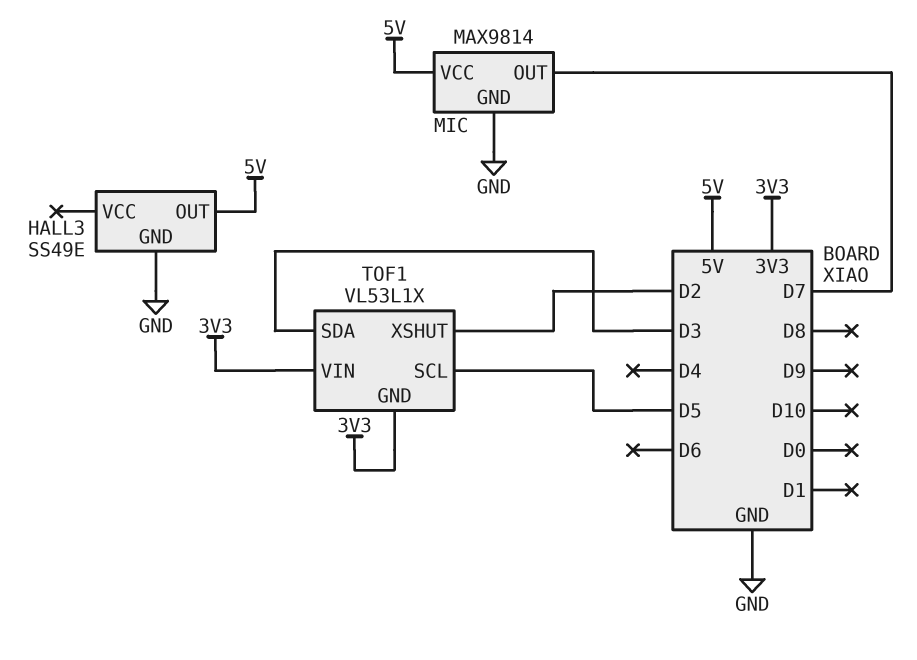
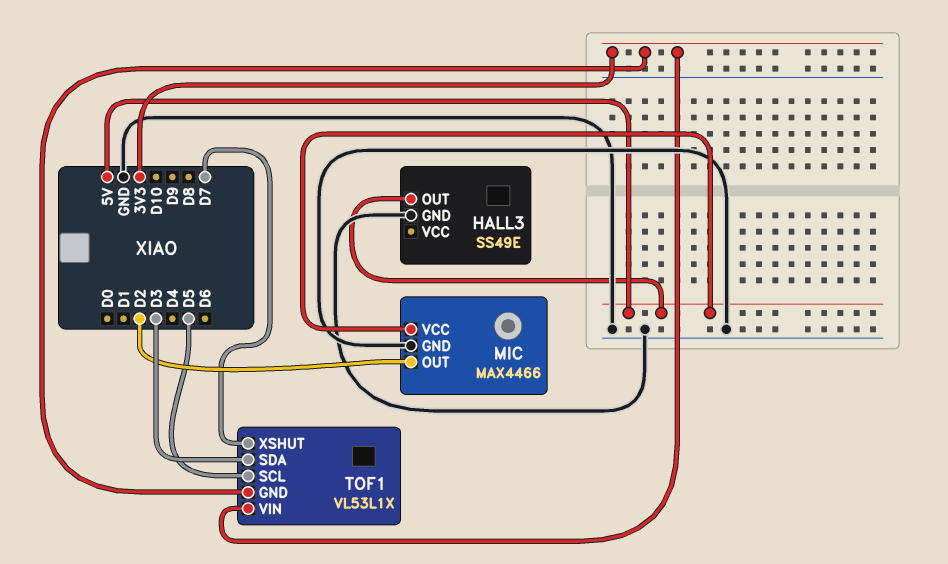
MIC: MAX9814 -> MAX4466
MIC pin OUT: D7 -> D2
TOF1 pin XSHUT: D2 -> D7

